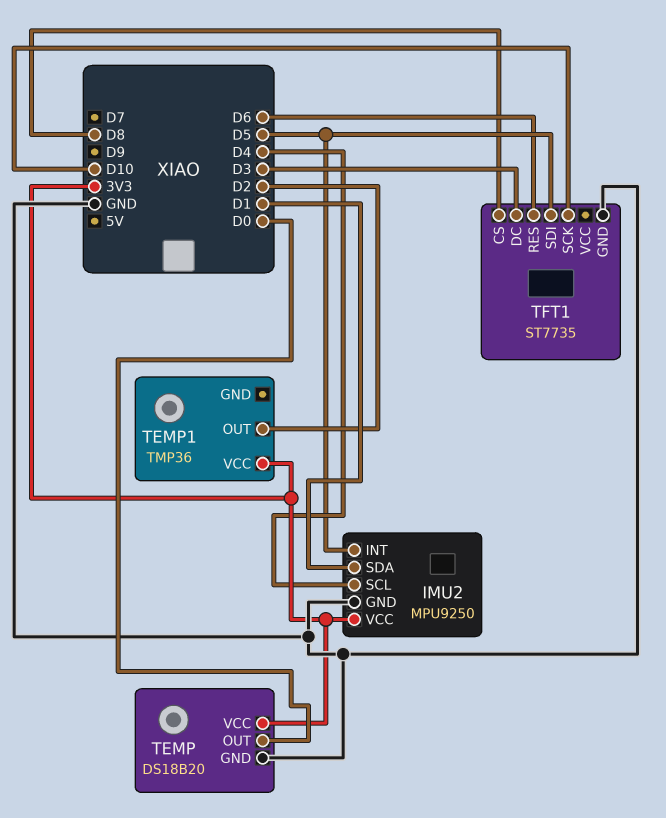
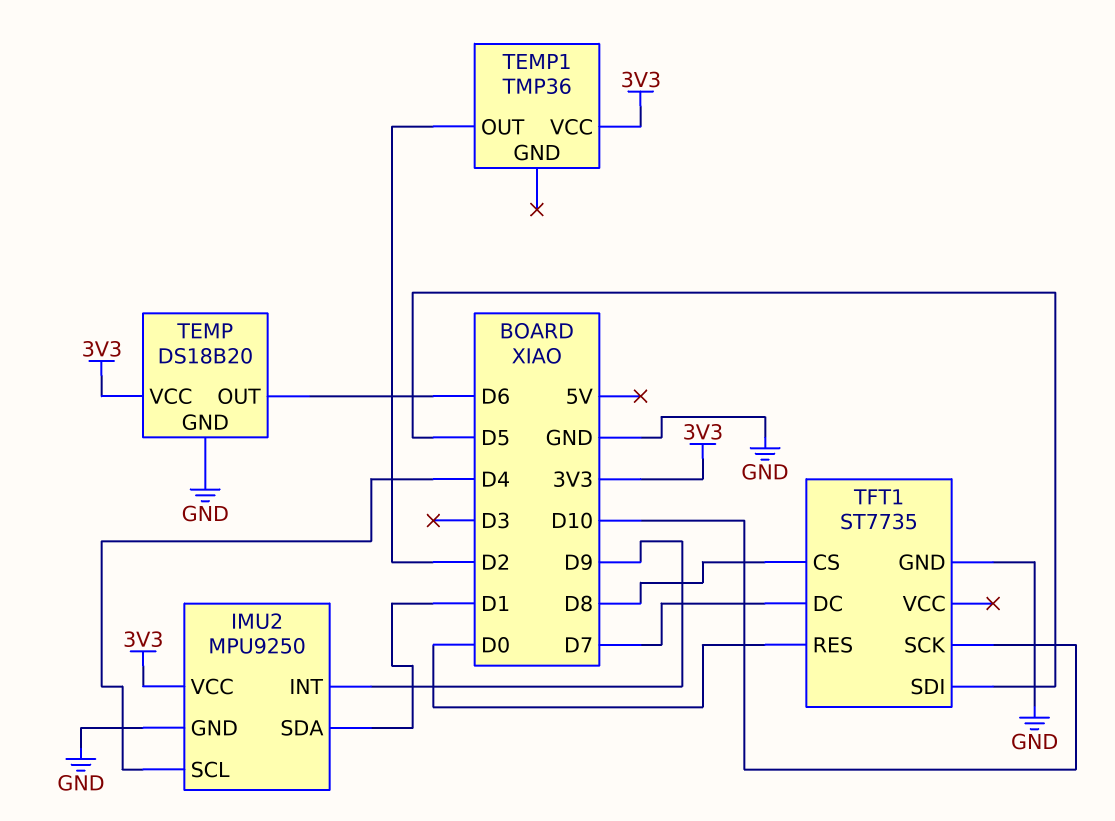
IMU2 pin INT: D5 -> D9
TEMP pin OUT: D0 -> D6
TFT1 pin DC: D3 -> D7
TFT1 pin RES: D6 -> D0

